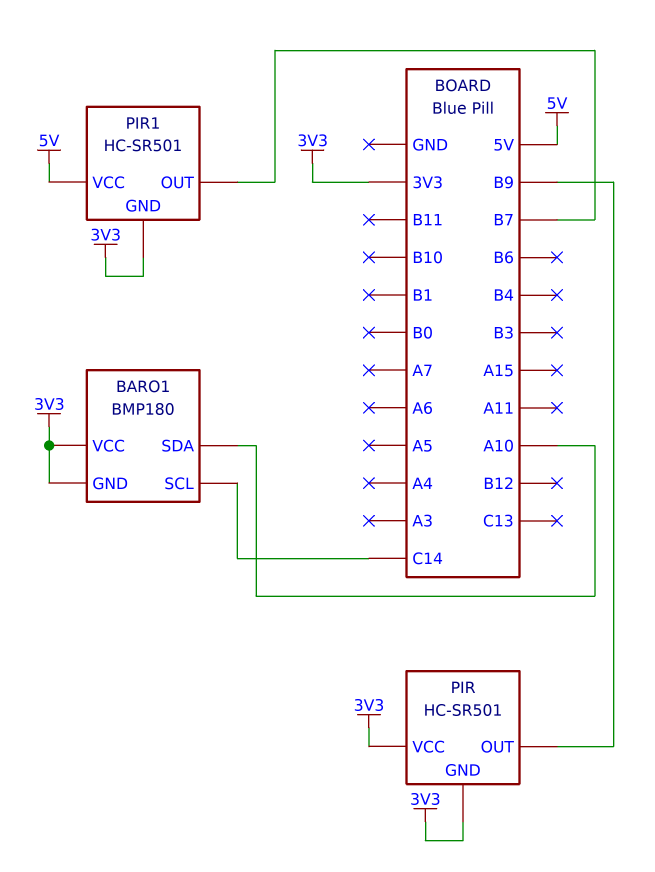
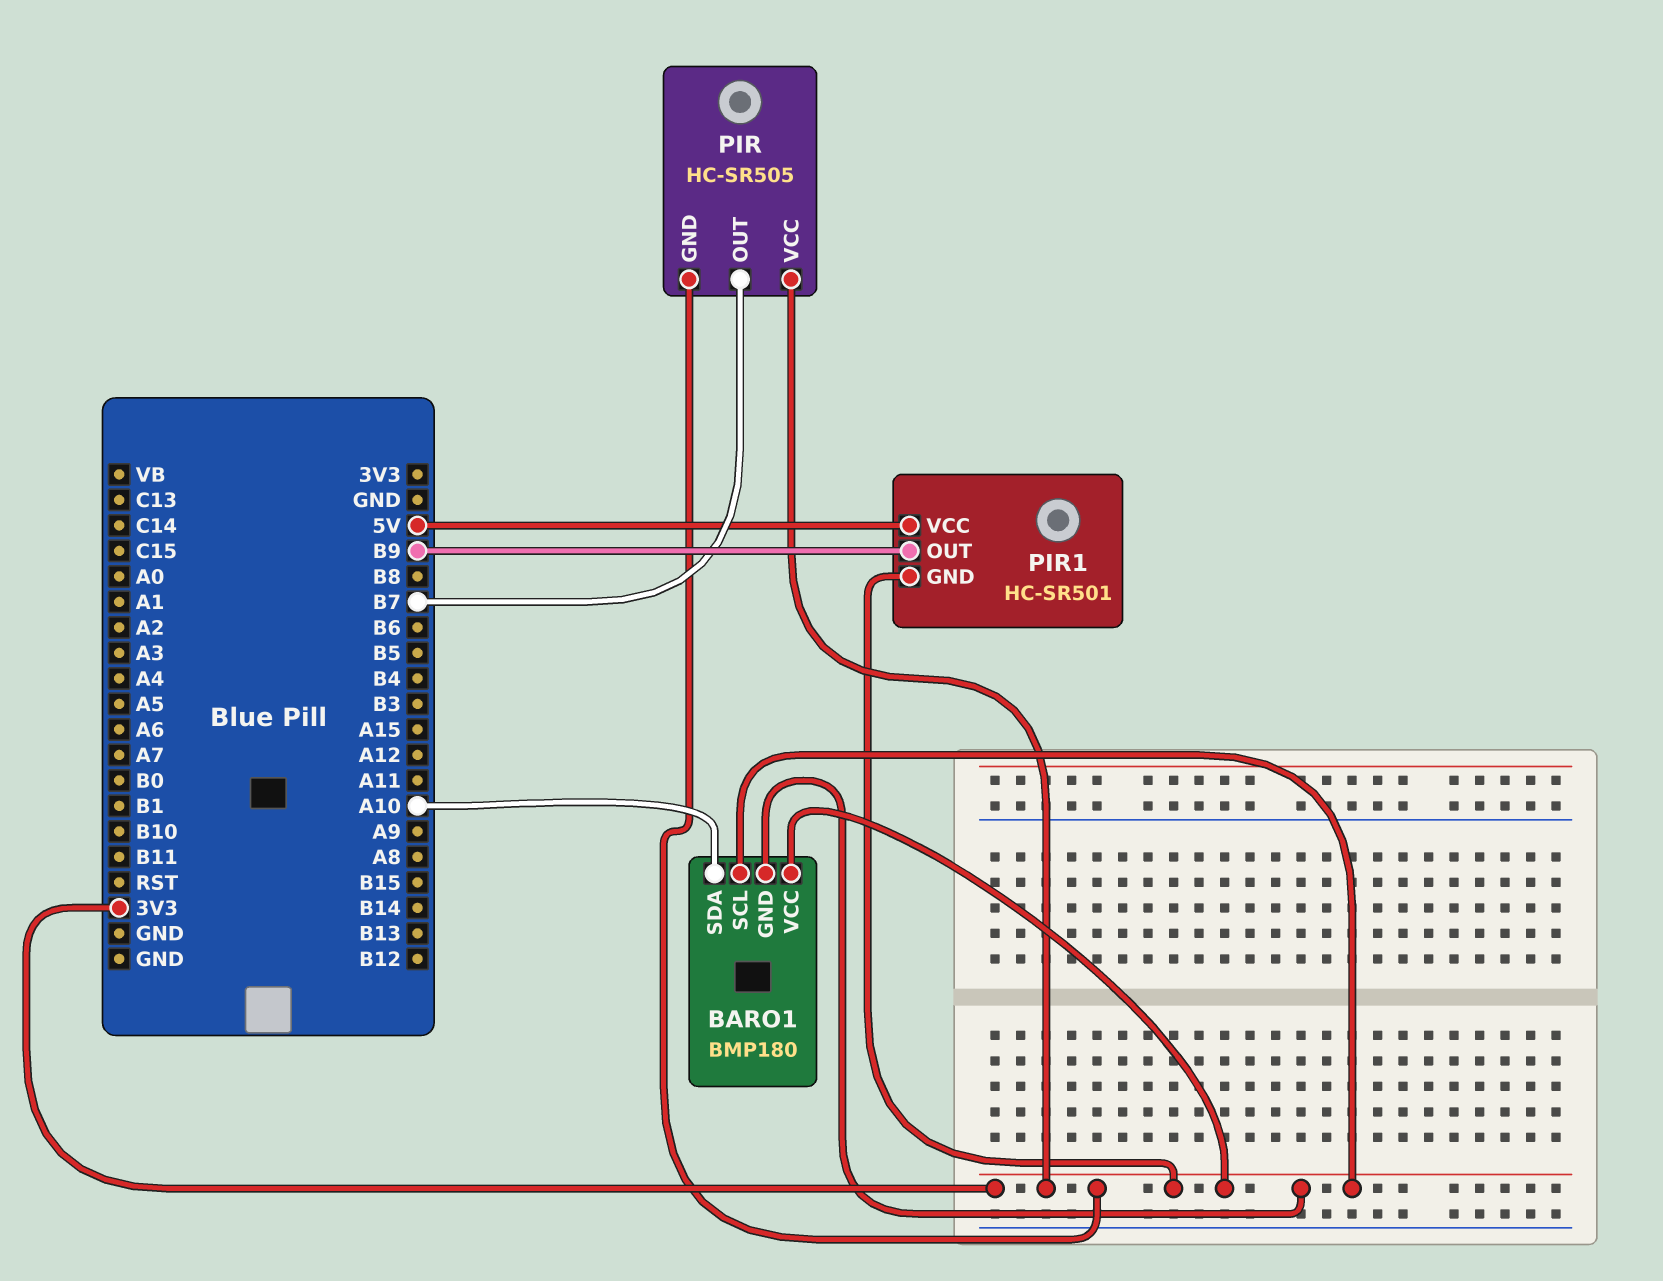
BARO1 pin SCL: C14 -> 3V3
PIR: HC-SR501 -> HC-SR505
PIR pin OUT: B9 -> B7
PIR1 pin OUT: B7 -> B9

